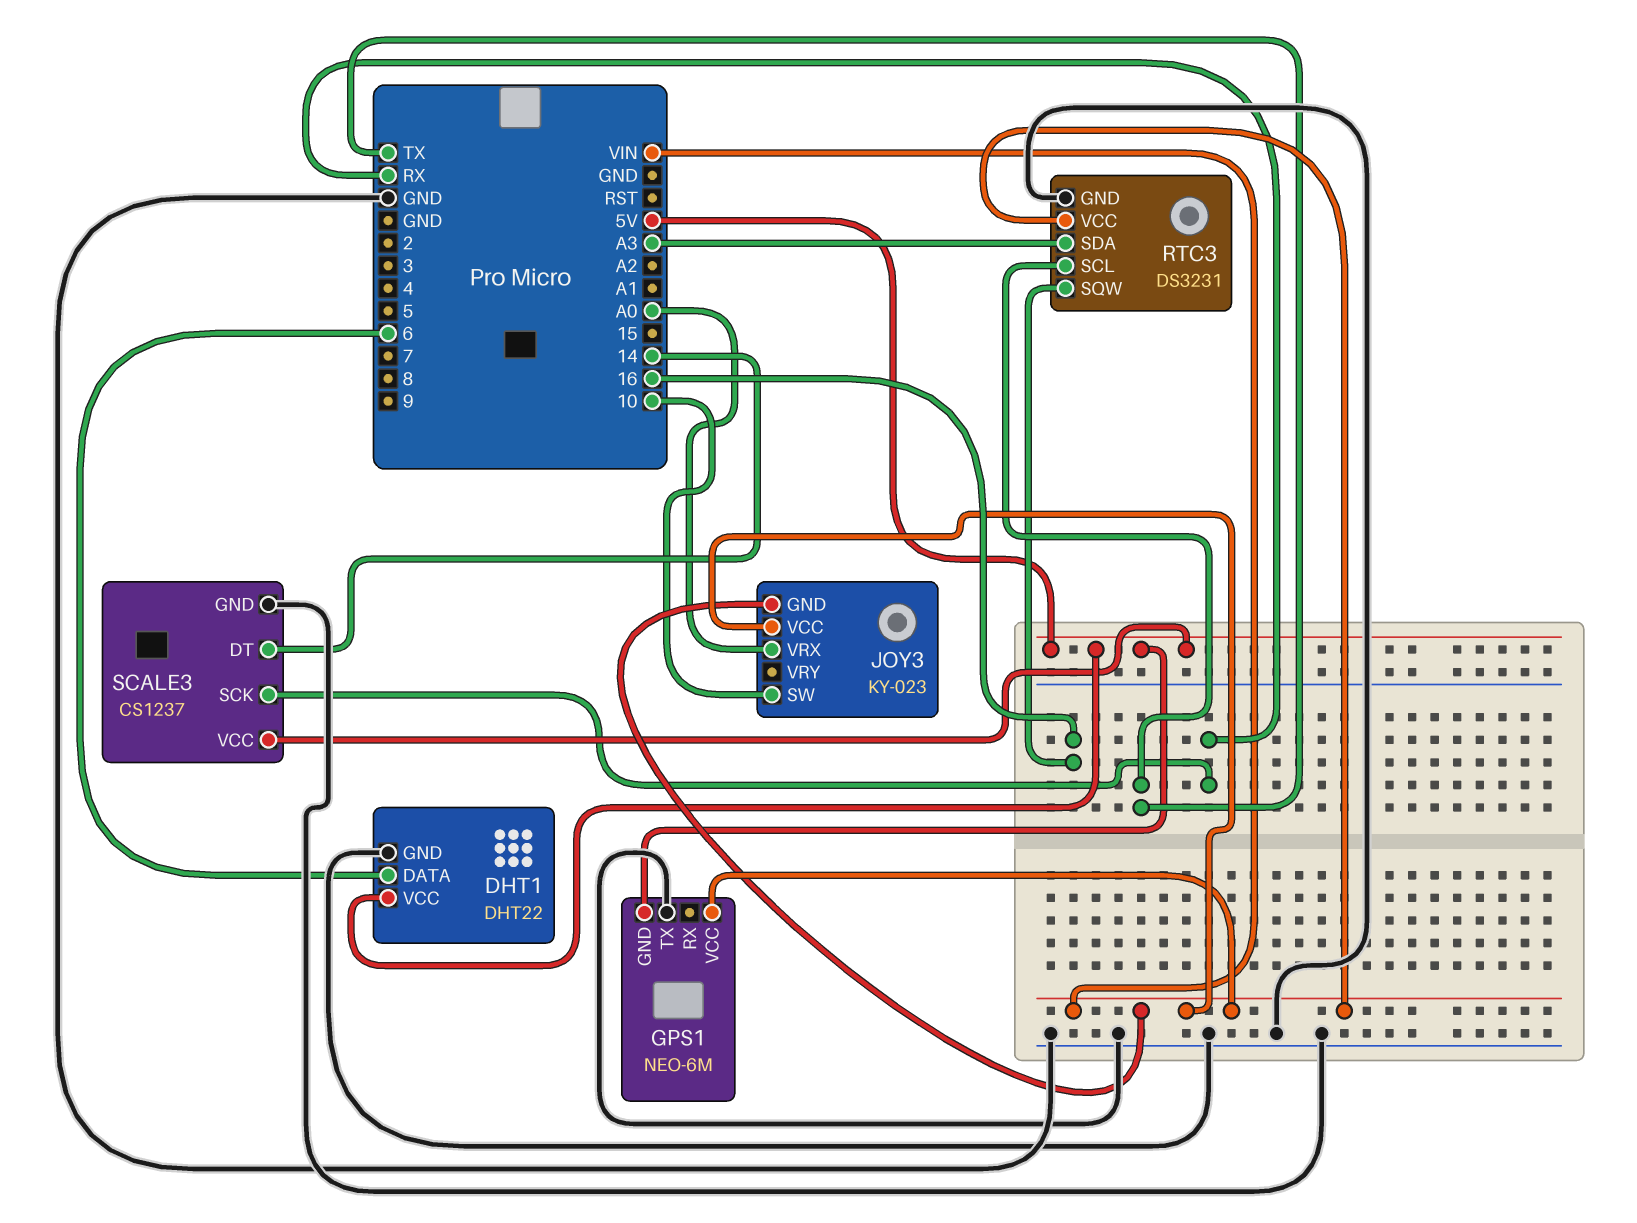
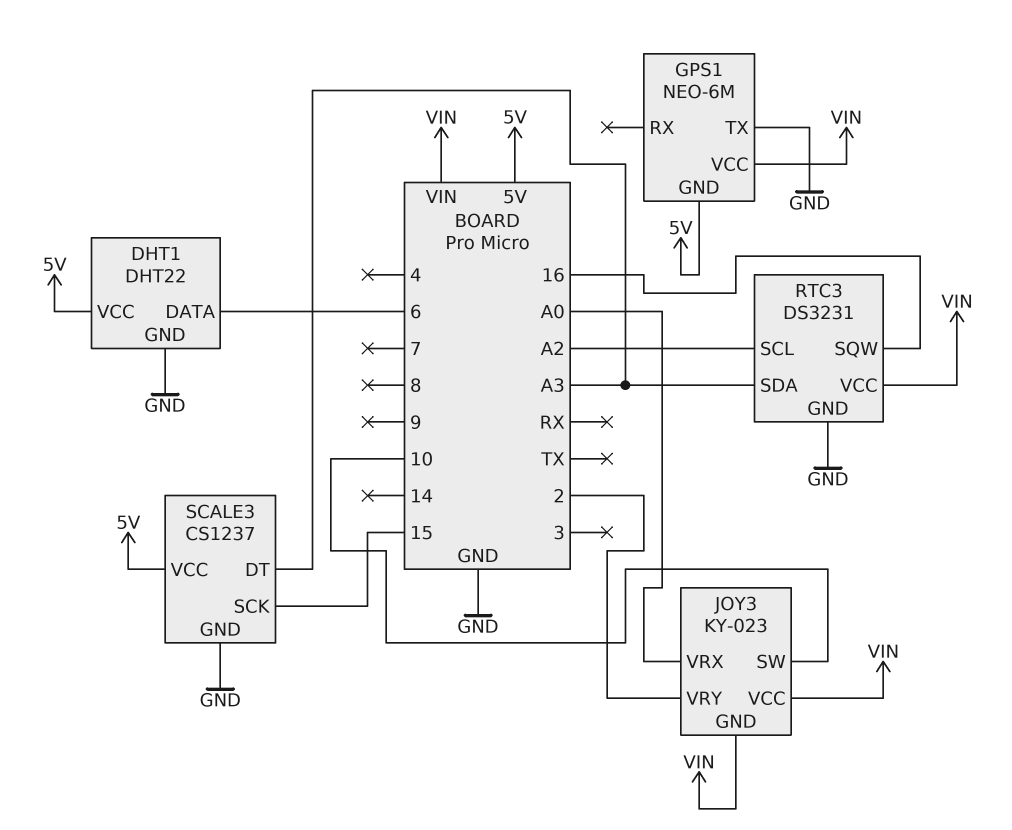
JOY3 pin VRY: none -> 2
RTC3 pin SCL: TX -> A2
SCALE3 pin DT: 14 -> A3
SCALE3 pin SCK: RX -> 15

